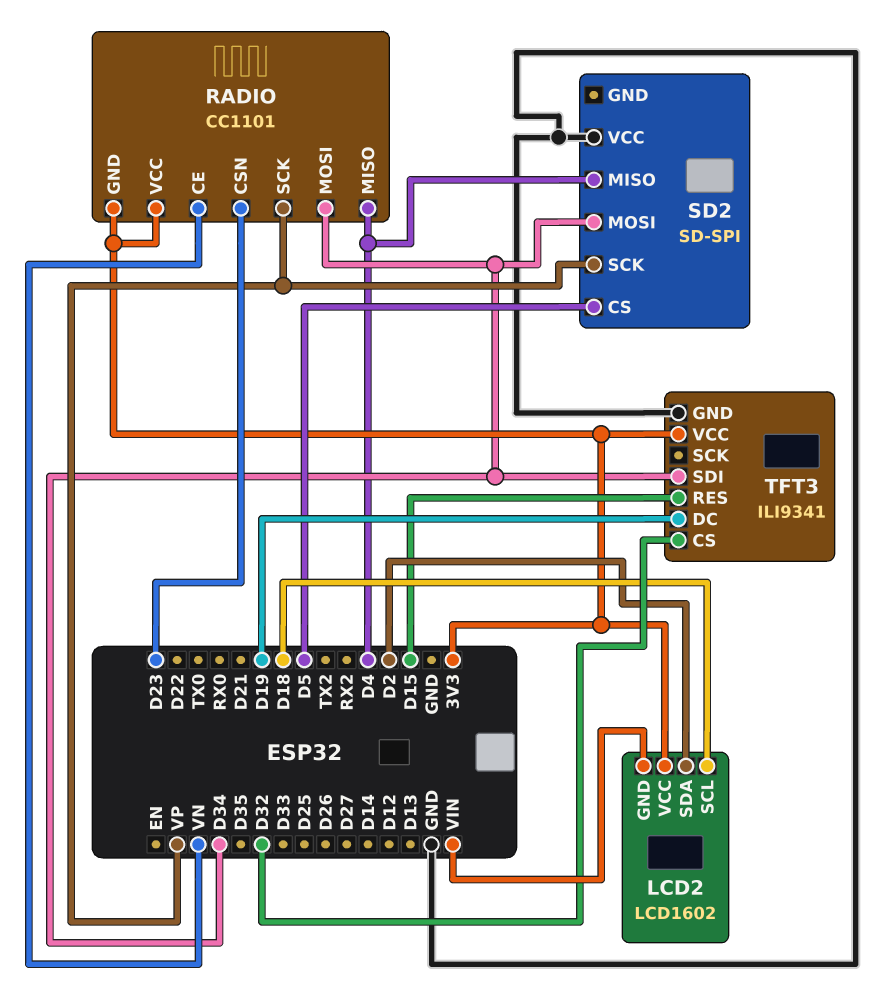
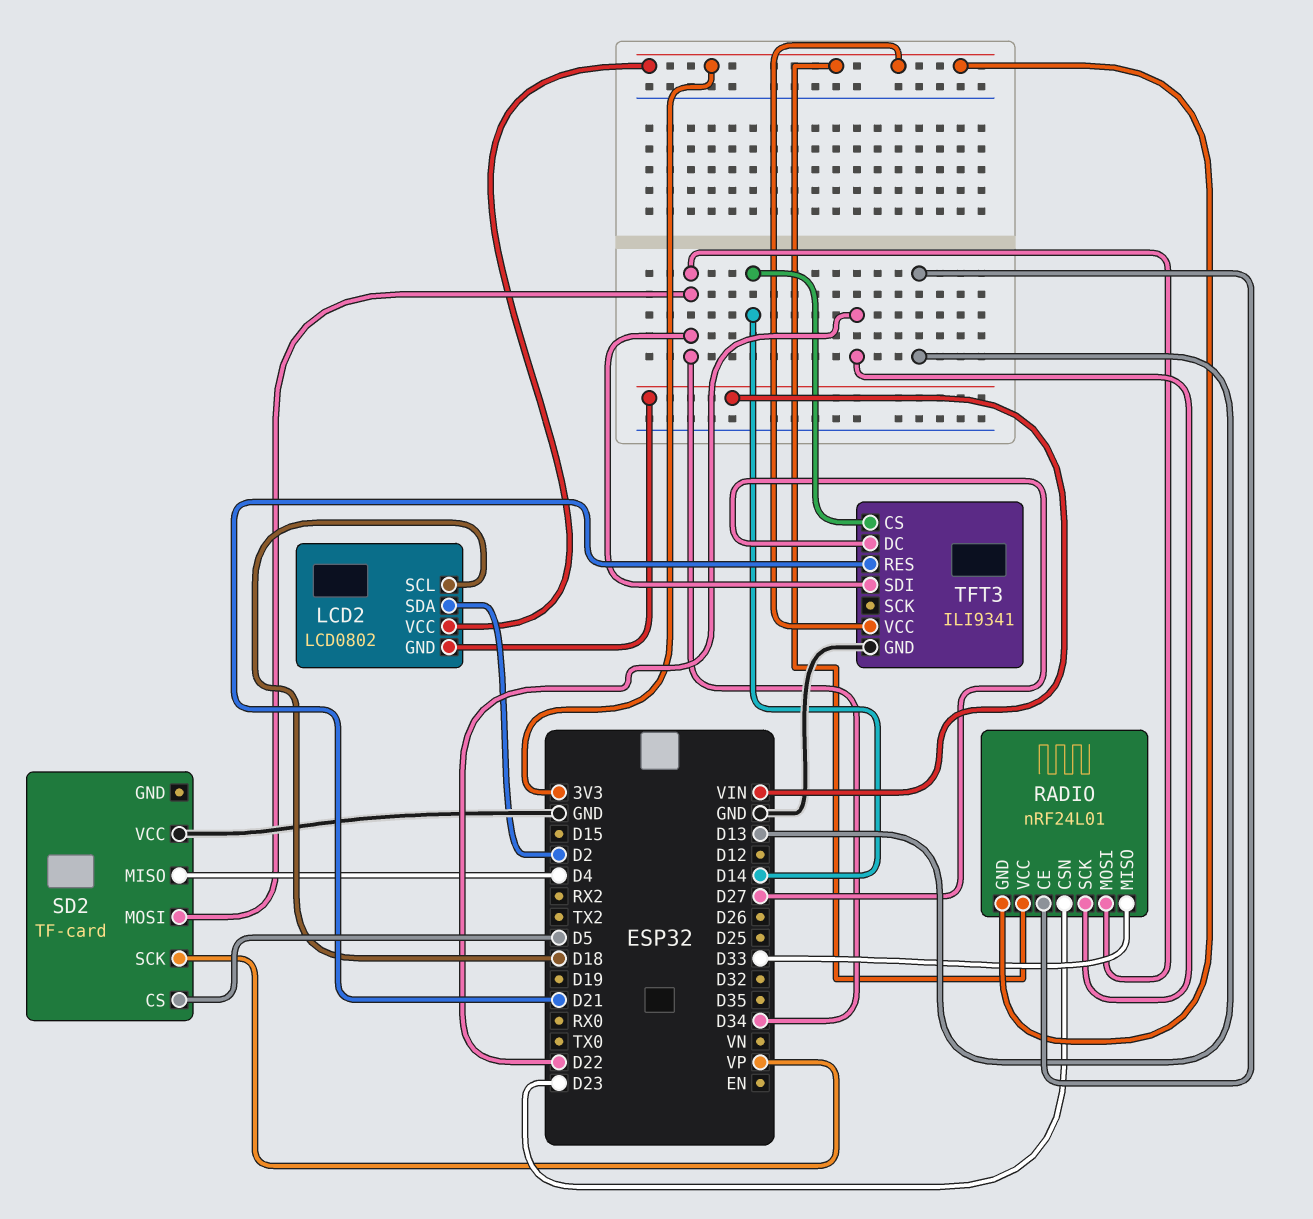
LCD2: LCD1602 -> LCD0802
RADIO: CC1101 -> nRF24L01
RADIO pin CE: VN -> D13
RADIO pin MISO: D4 -> D33
RADIO pin SCK: VP -> D22
SD2: SD-SPI -> TF-card
TFT3 pin CS: D32 -> D14
TFT3 pin DC: D19 -> D27
TFT3 pin RES: D15 -> D21

